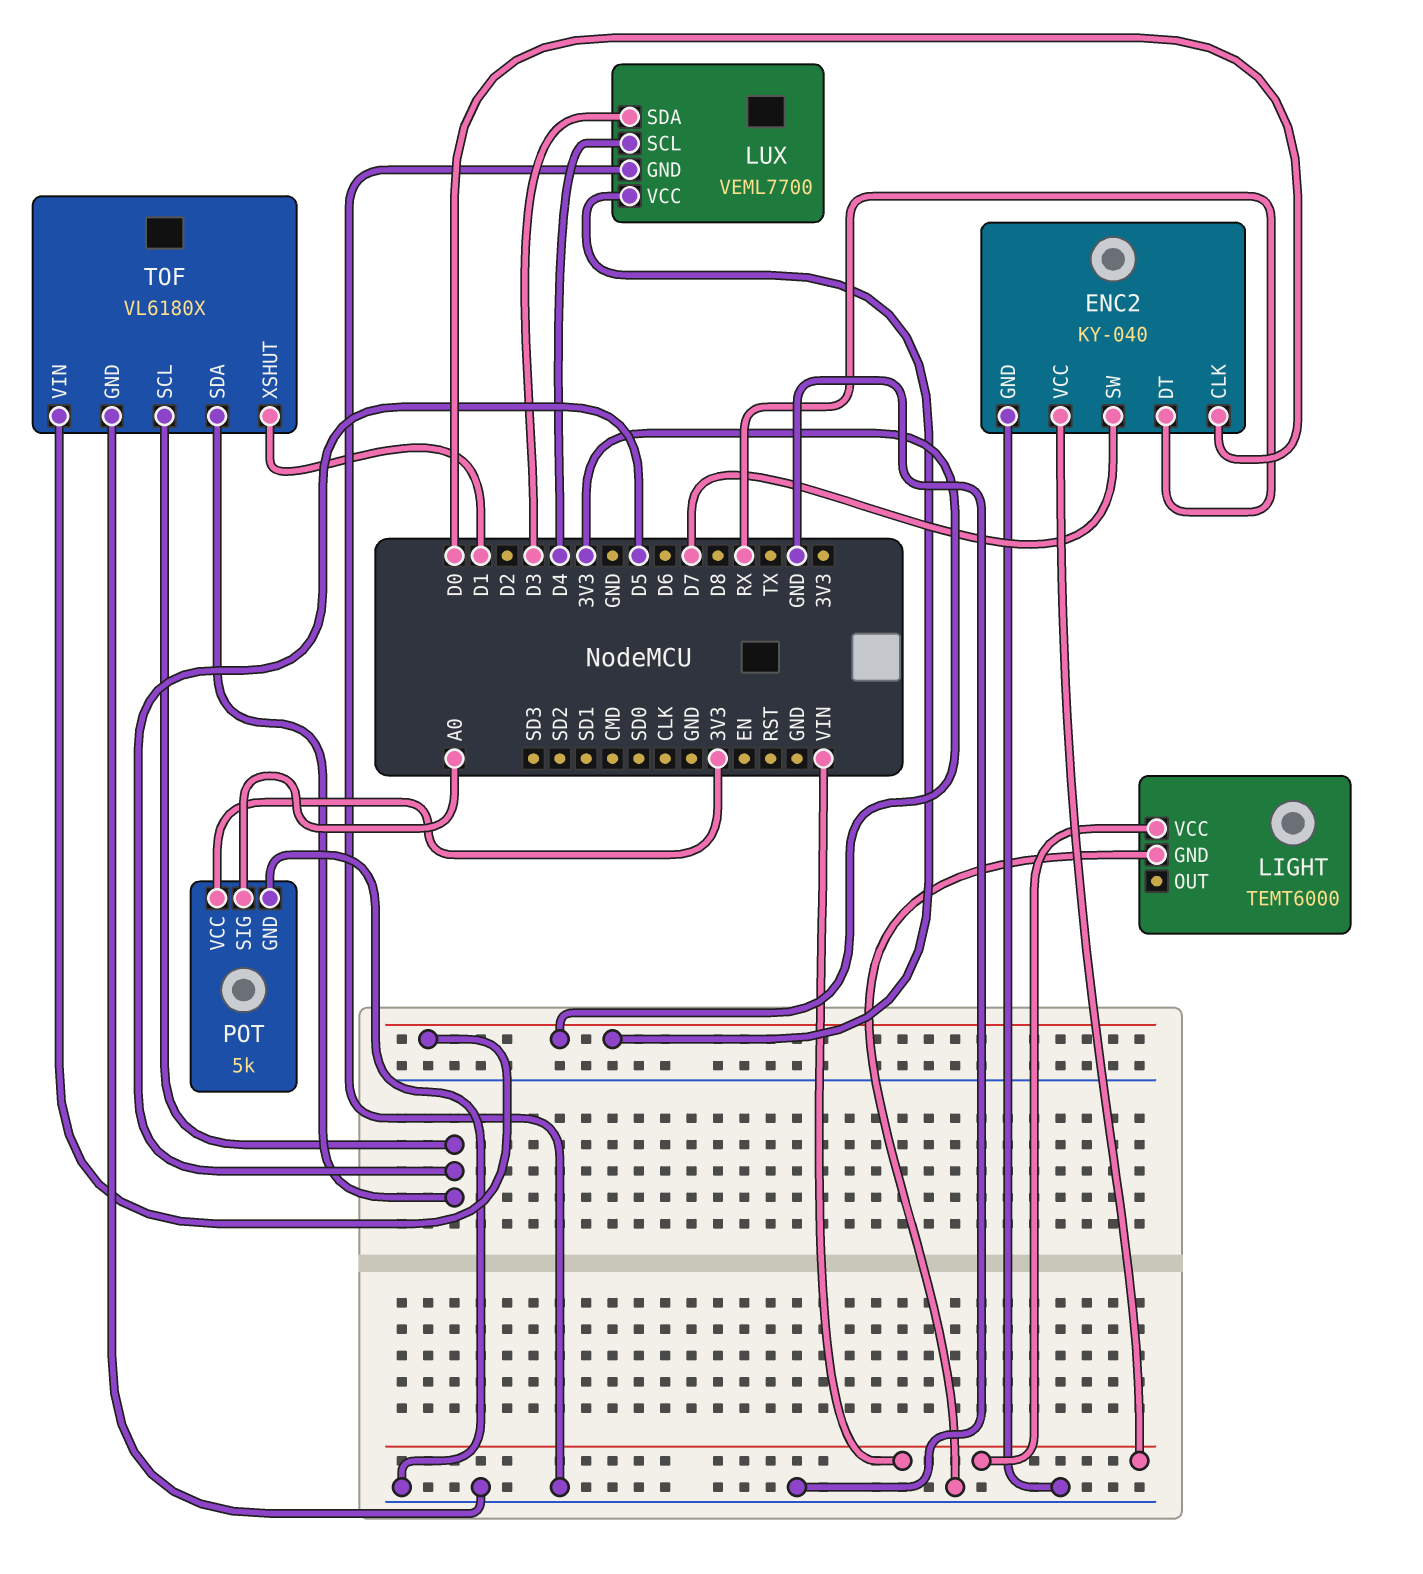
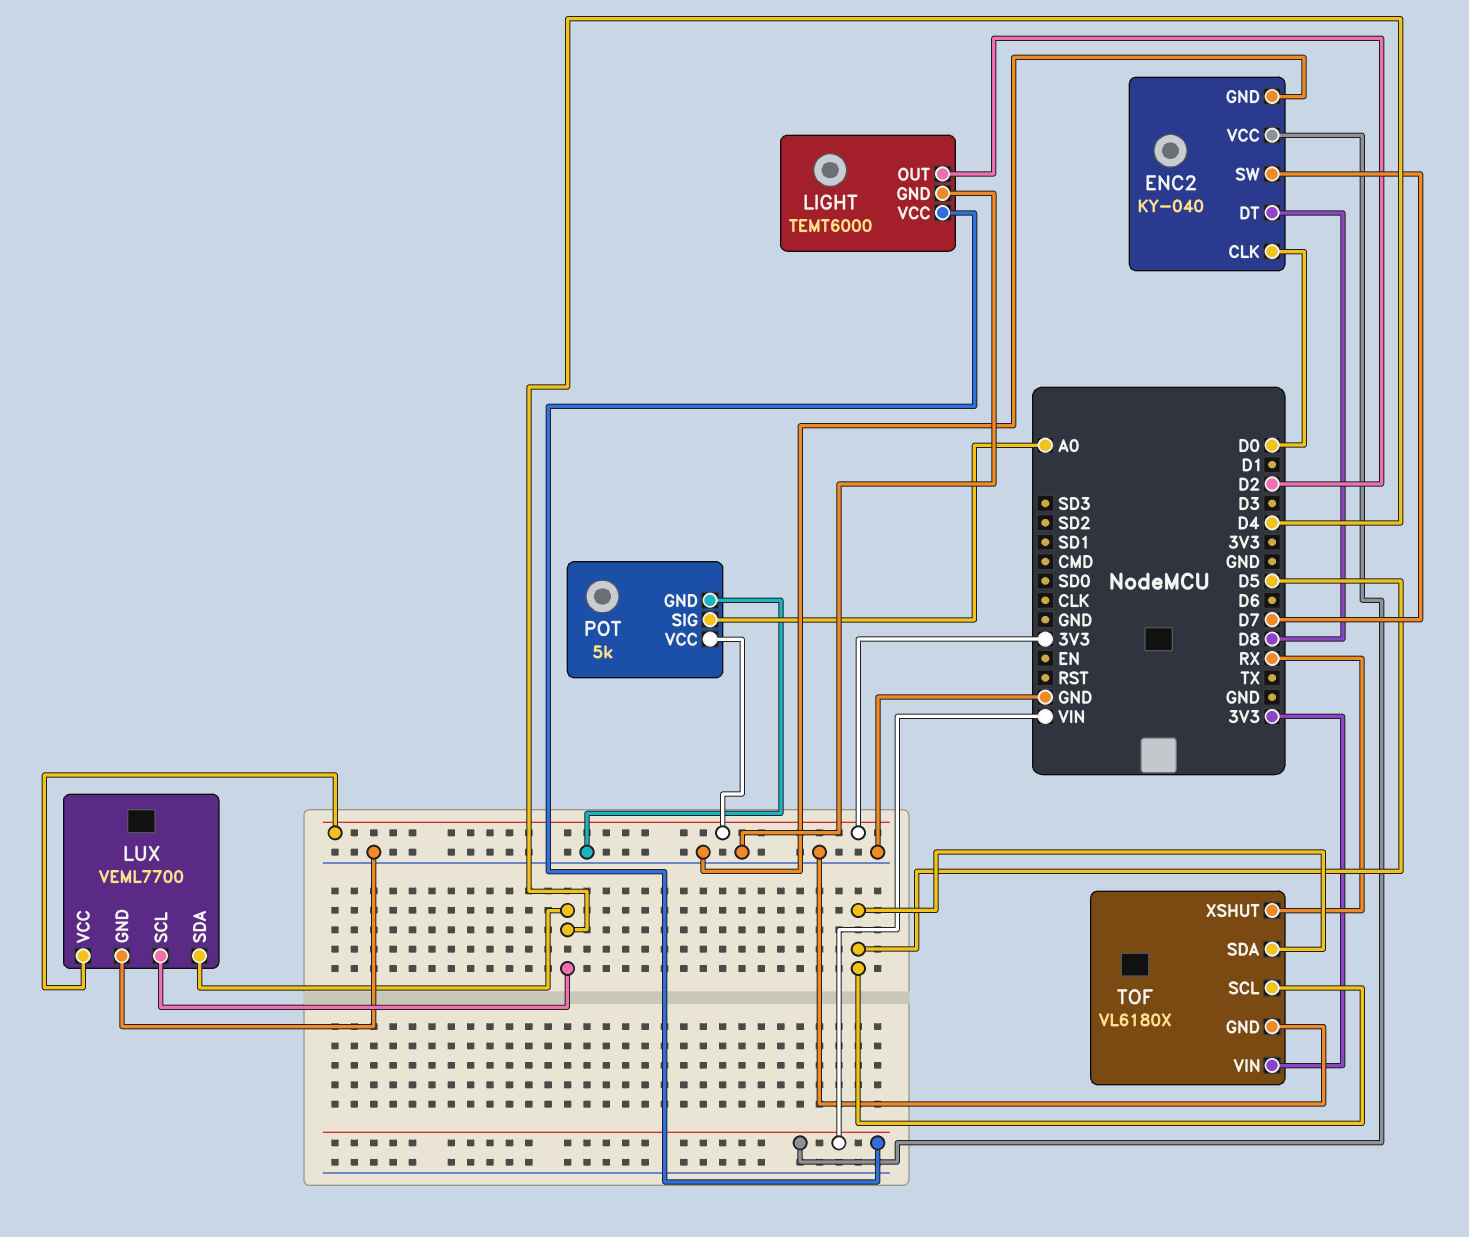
ENC2 pin DT: RX -> D8
LIGHT pin OUT: none -> D2
LUX pin SDA: D3 -> D4
TOF pin XSHUT: D1 -> RX

